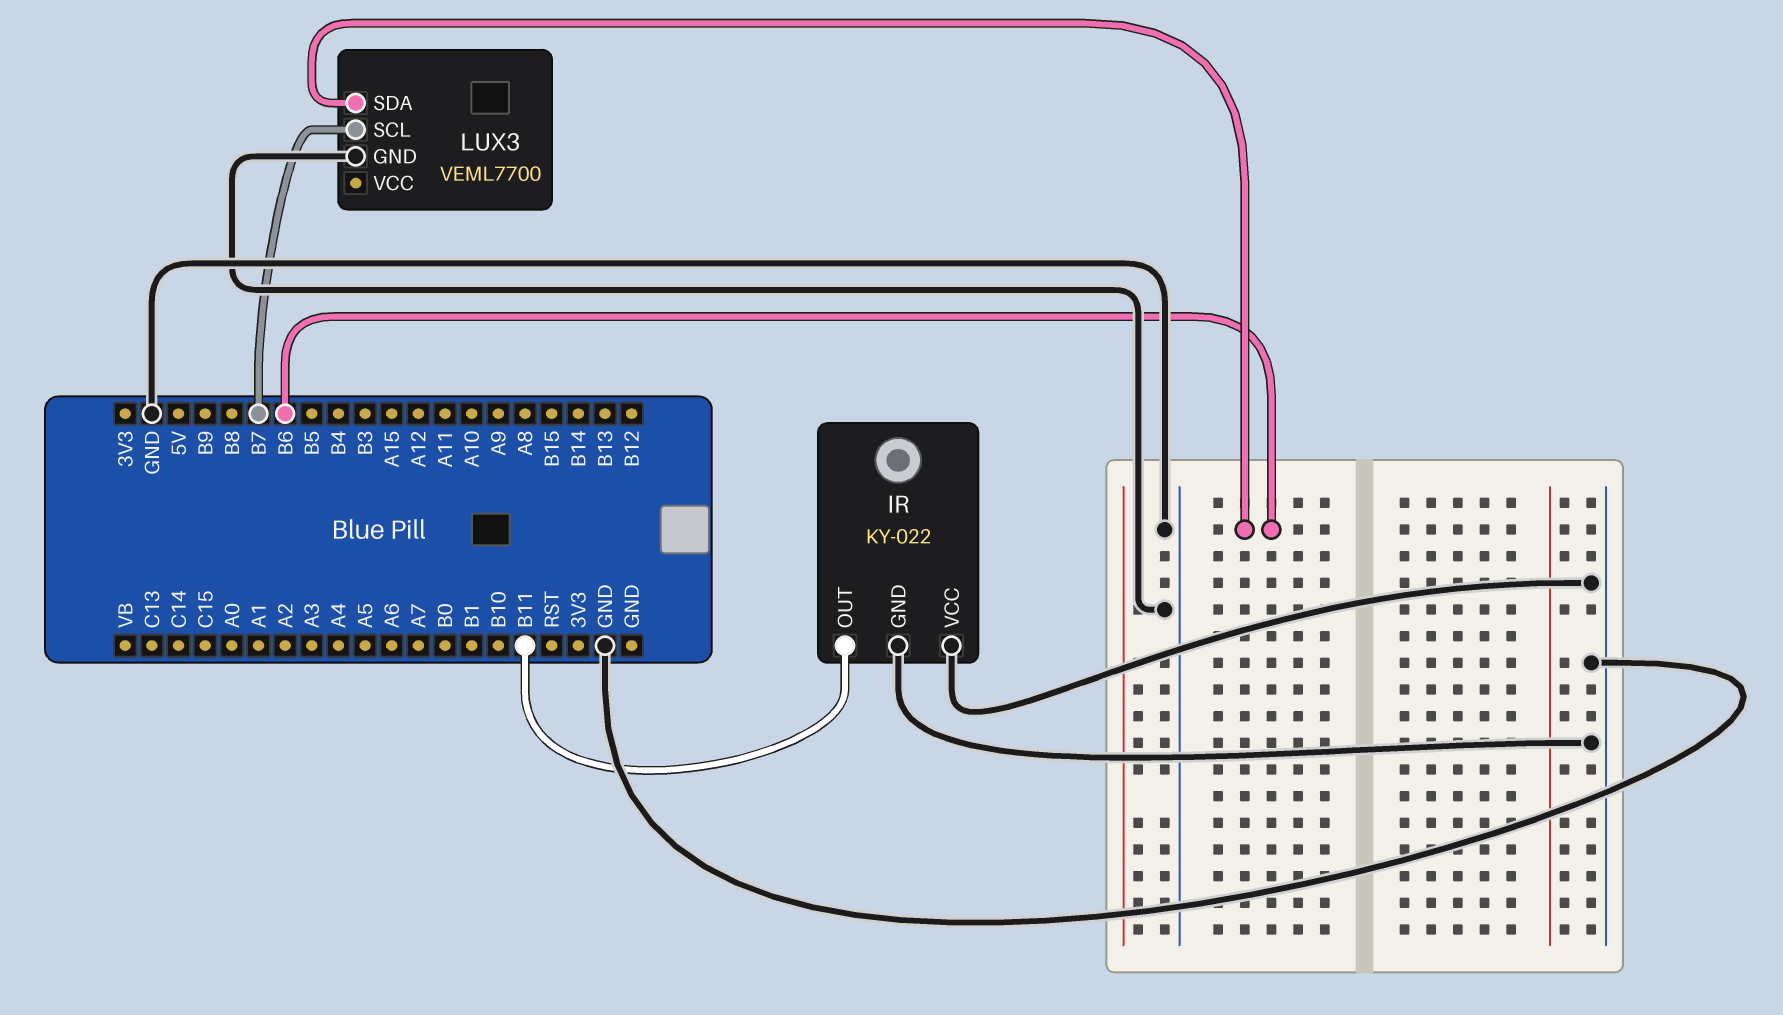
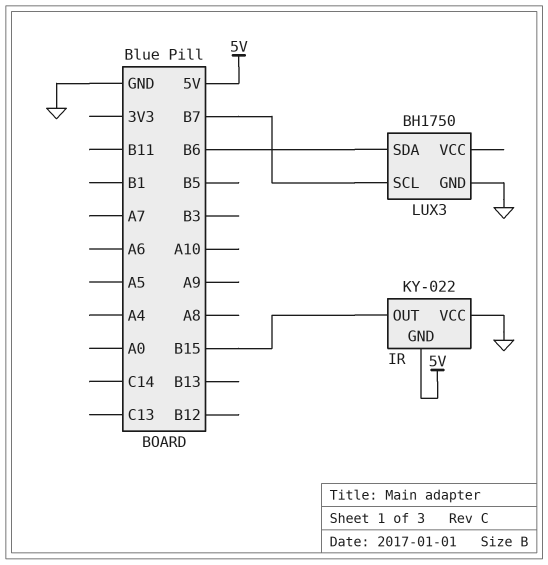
IR pin GND: GND -> 5V
IR pin OUT: B11 -> B15
LUX3: VEML7700 -> BH1750

